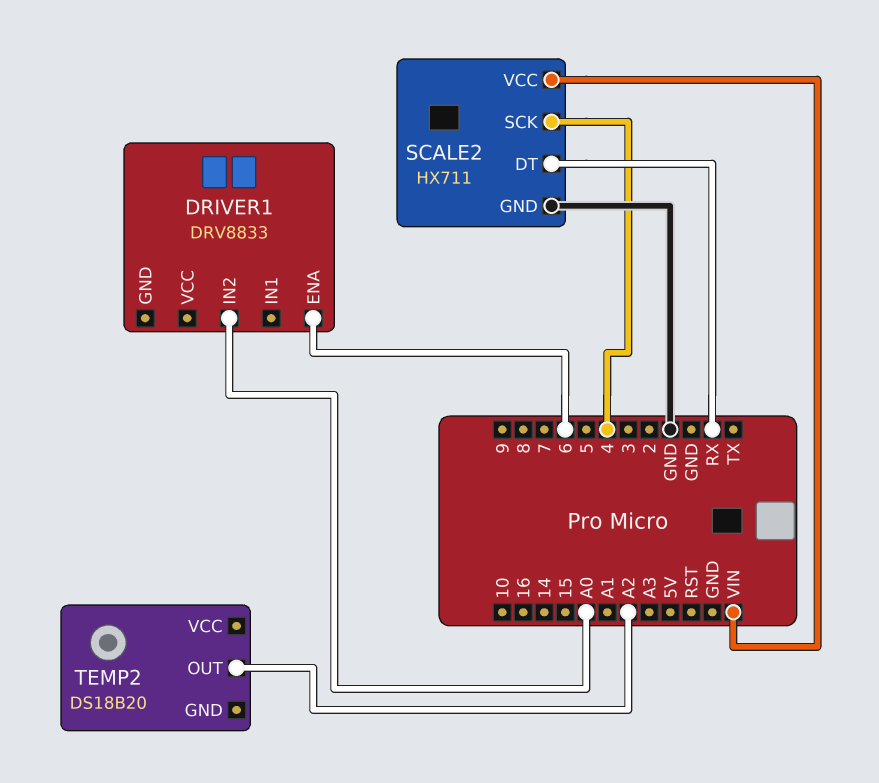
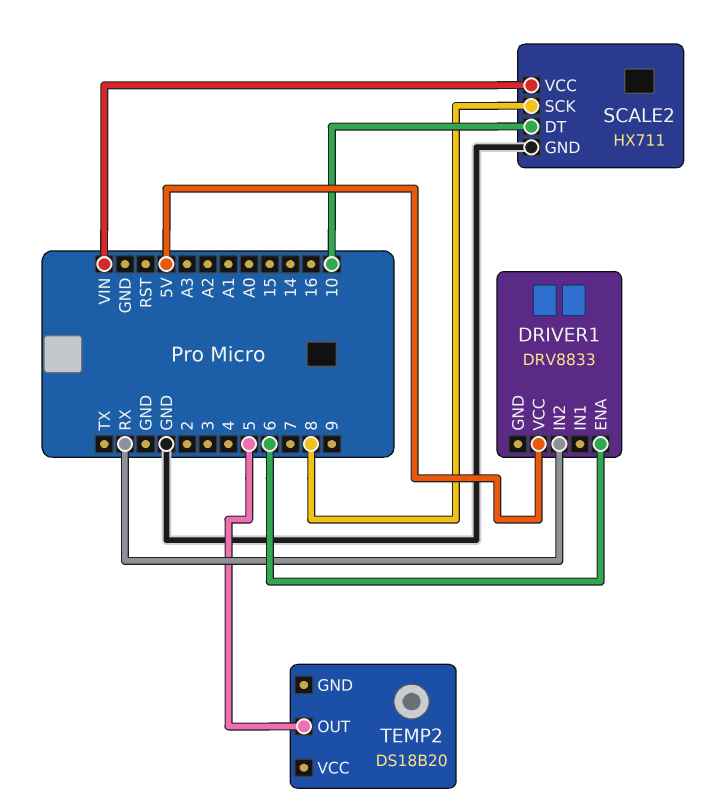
DRIVER1 pin IN2: A0 -> RX
DRIVER1 pin VCC: none -> 5V
SCALE2 pin DT: RX -> 10
SCALE2 pin SCK: 4 -> 8
TEMP2 pin OUT: A2 -> 5

